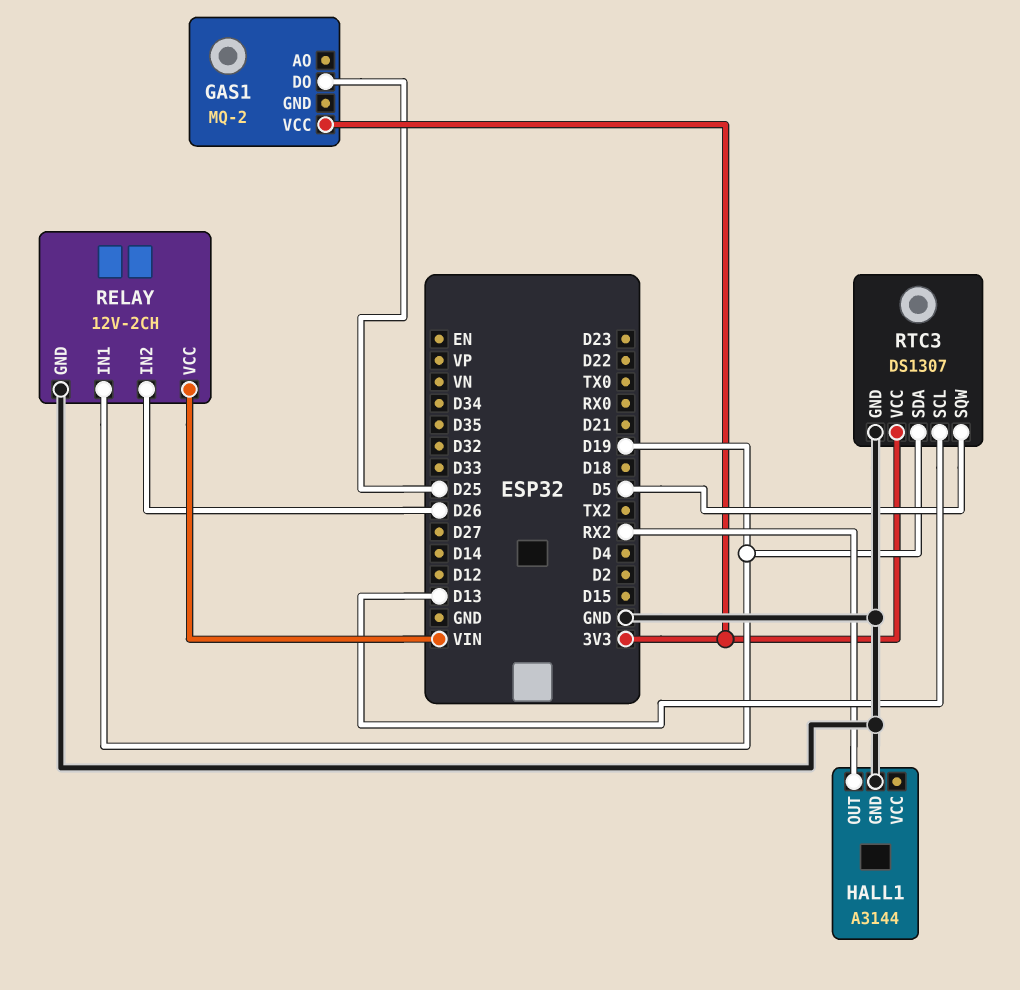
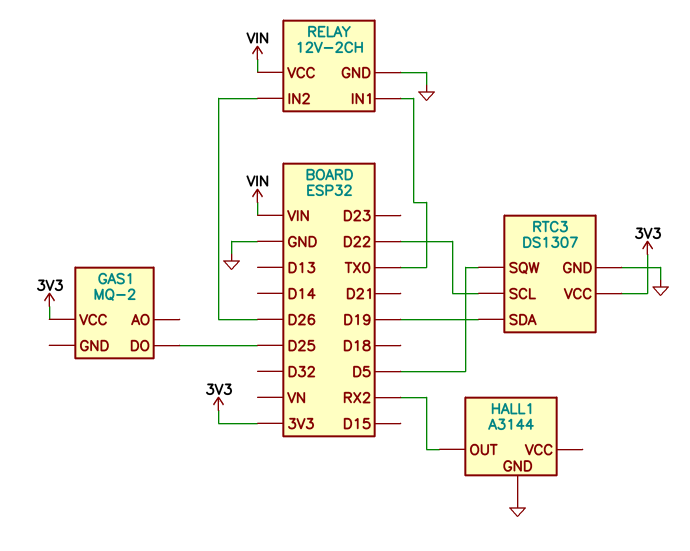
RELAY pin IN1: D19 -> TX0
RTC3 pin SCL: D13 -> D22

